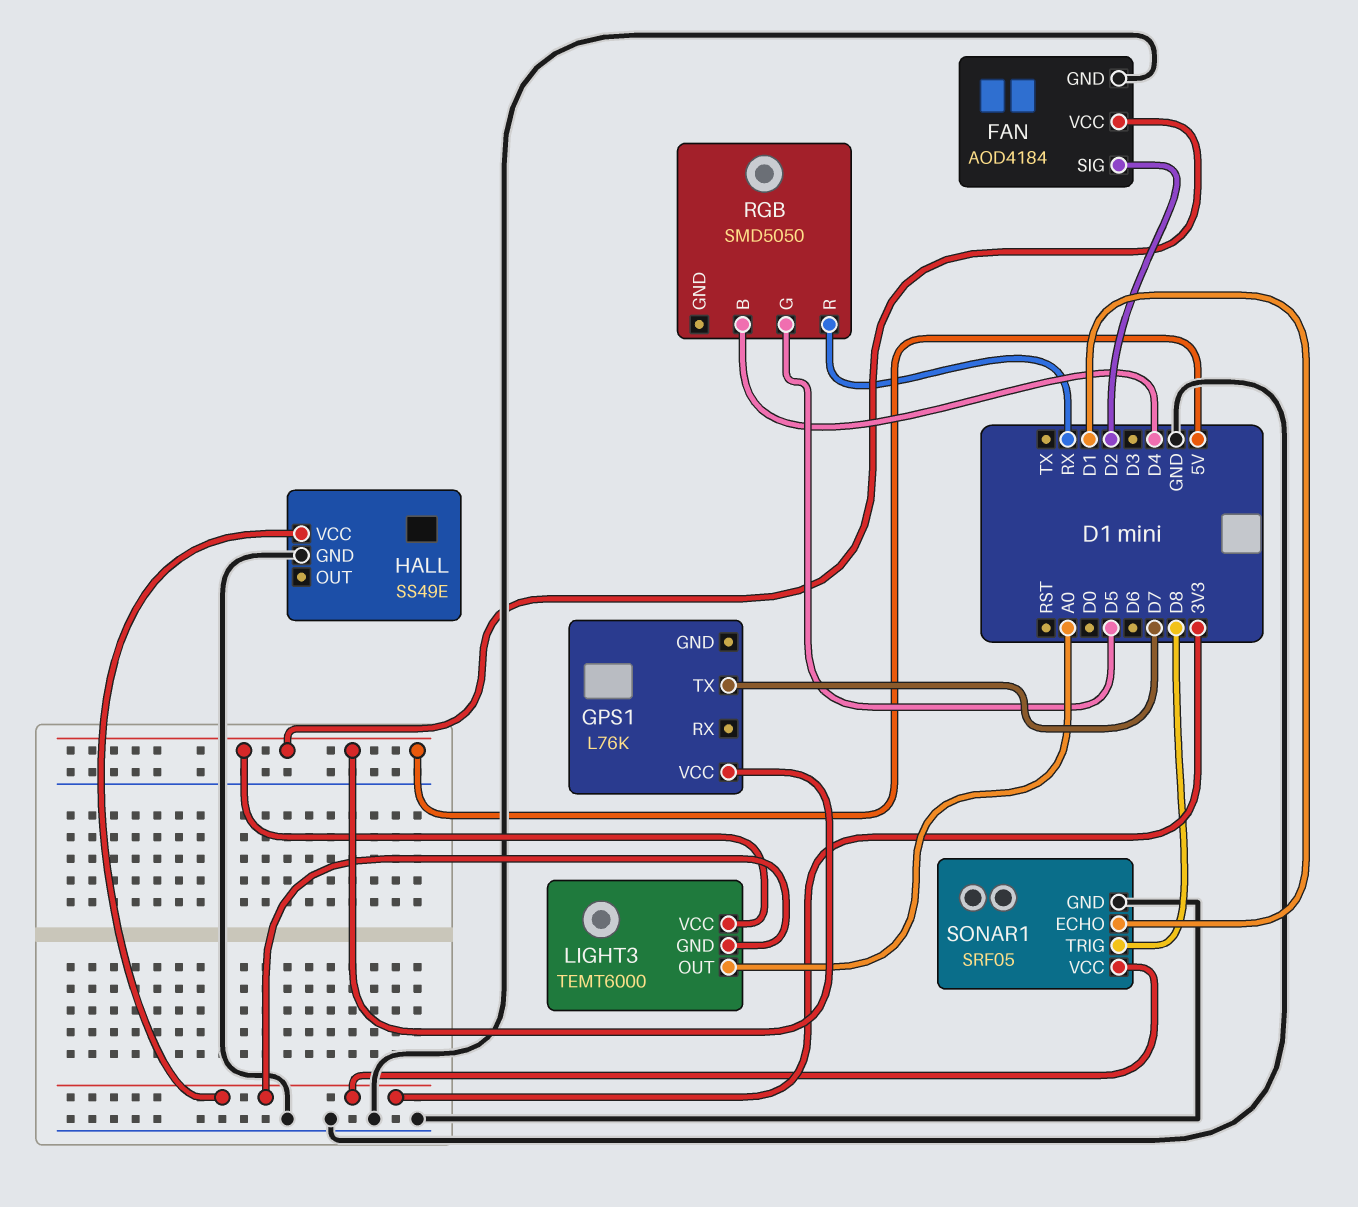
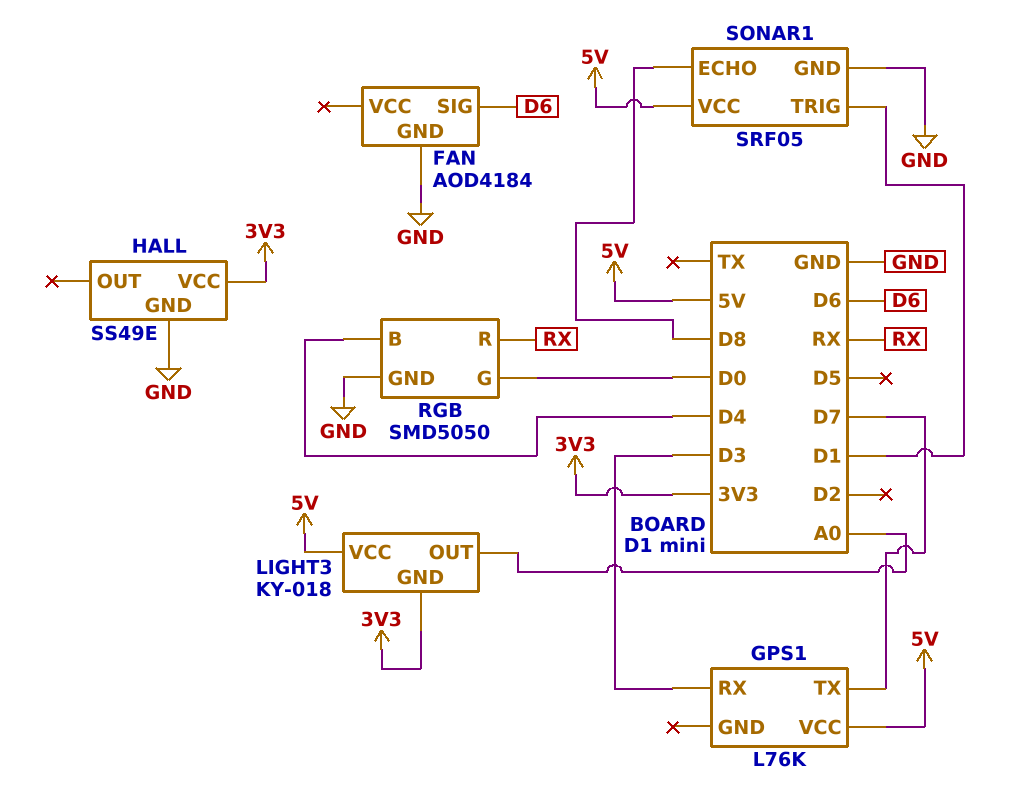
FAN pin SIG: D2 -> D6
FAN pin VCC: 5V -> none
GPS1 pin RX: none -> D3
LIGHT3: TEMT6000 -> KY-018
RGB pin G: D5 -> D0
RGB pin GND: none -> GND
SONAR1 pin ECHO: D1 -> D8
SONAR1 pin TRIG: D8 -> D1
SONAR1 pin VCC: 3V3 -> 5V

